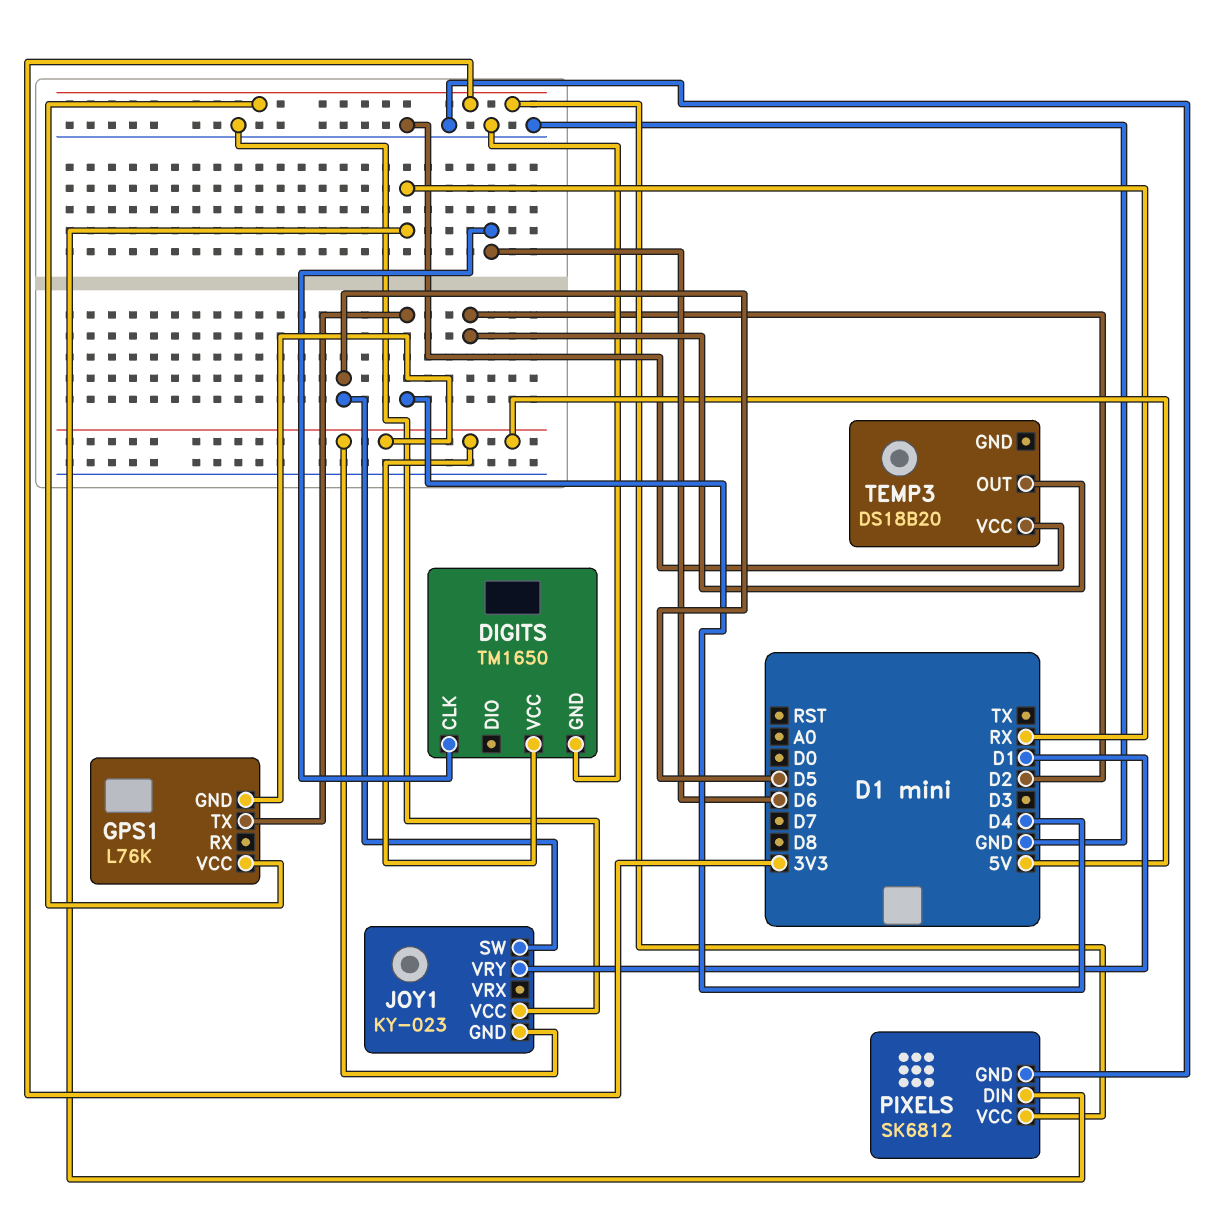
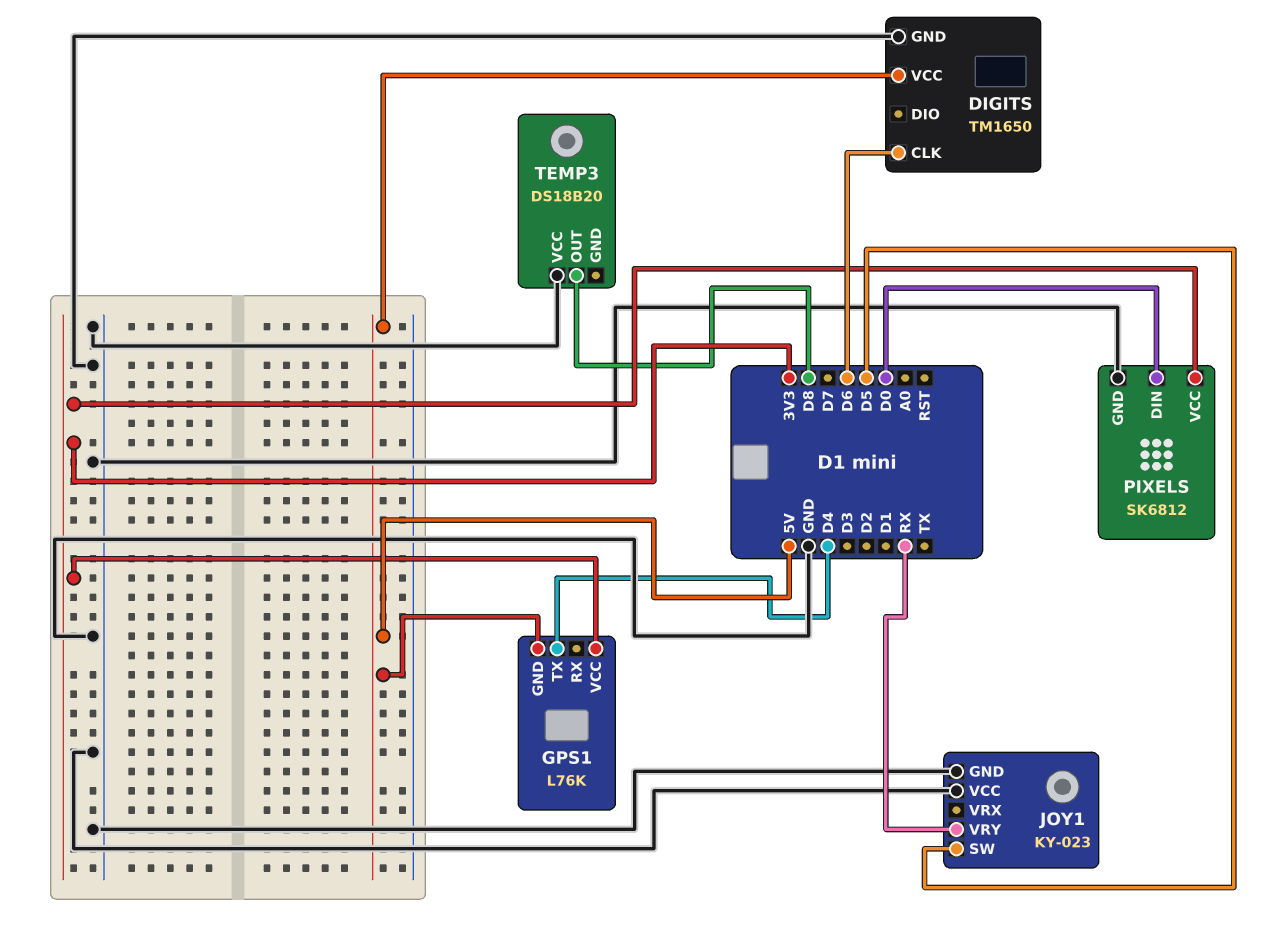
JOY1 pin GND: 5V -> GND
JOY1 pin VRY: D1 -> RX
PIXELS pin DIN: RX -> D0
TEMP3 pin OUT: D2 -> D8

